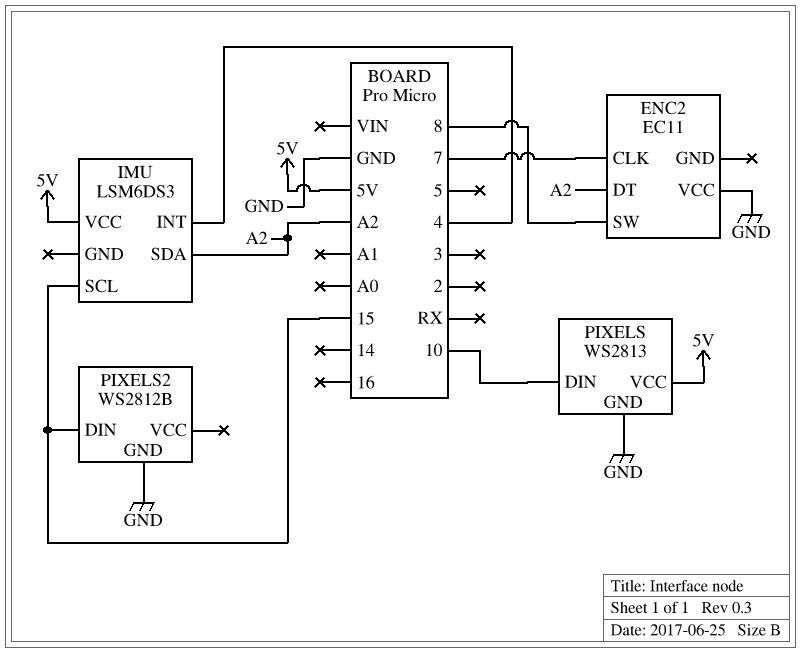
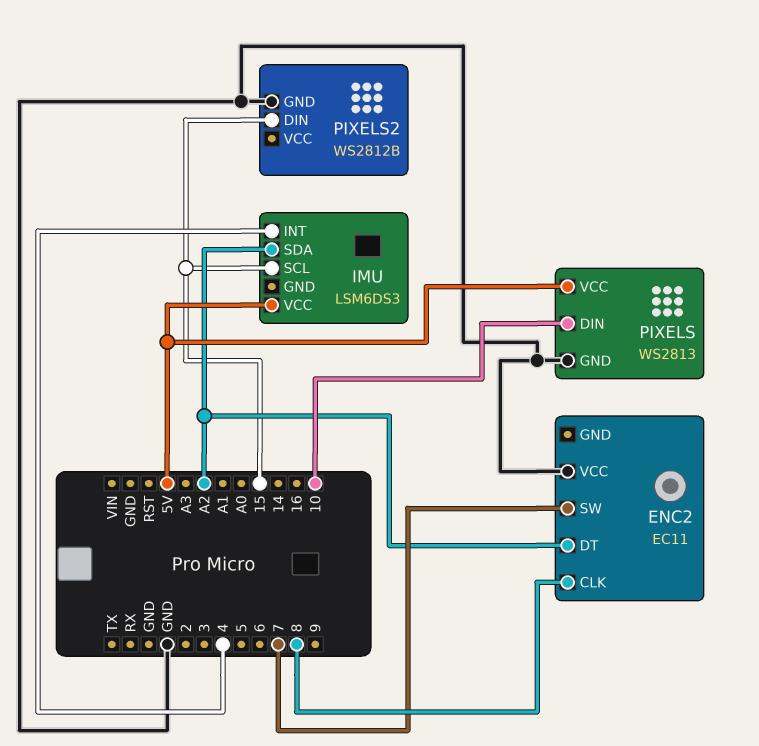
ENC2 pin CLK: 7 -> 8
ENC2 pin SW: 8 -> 7

